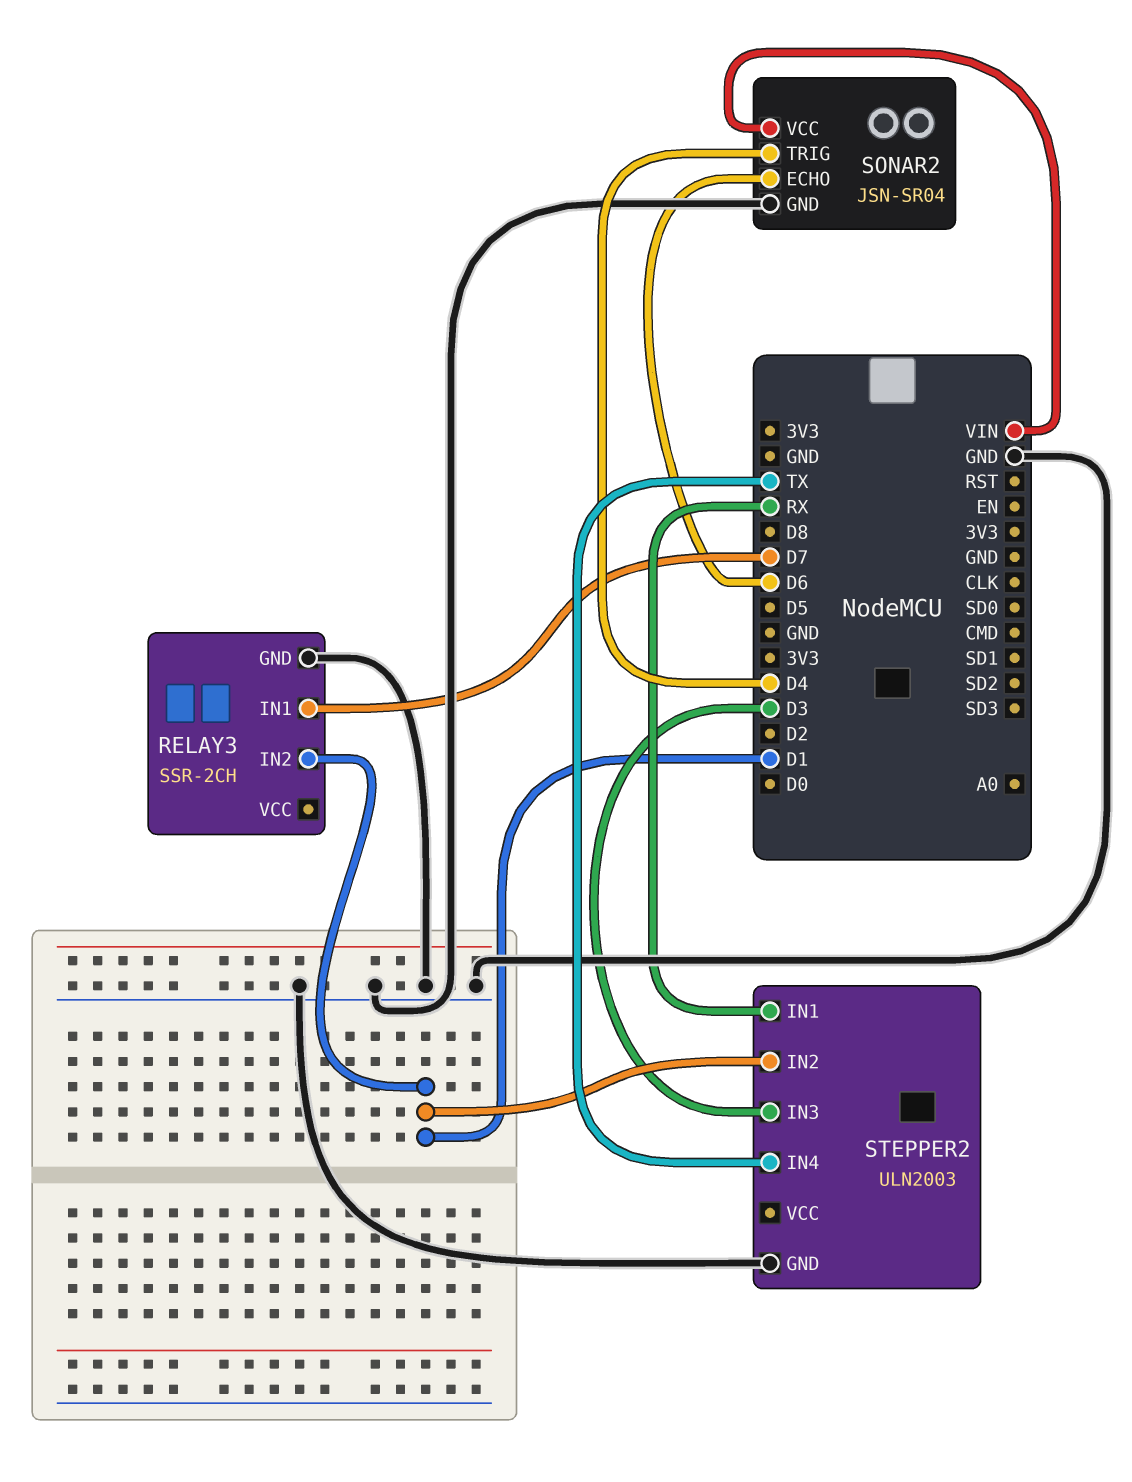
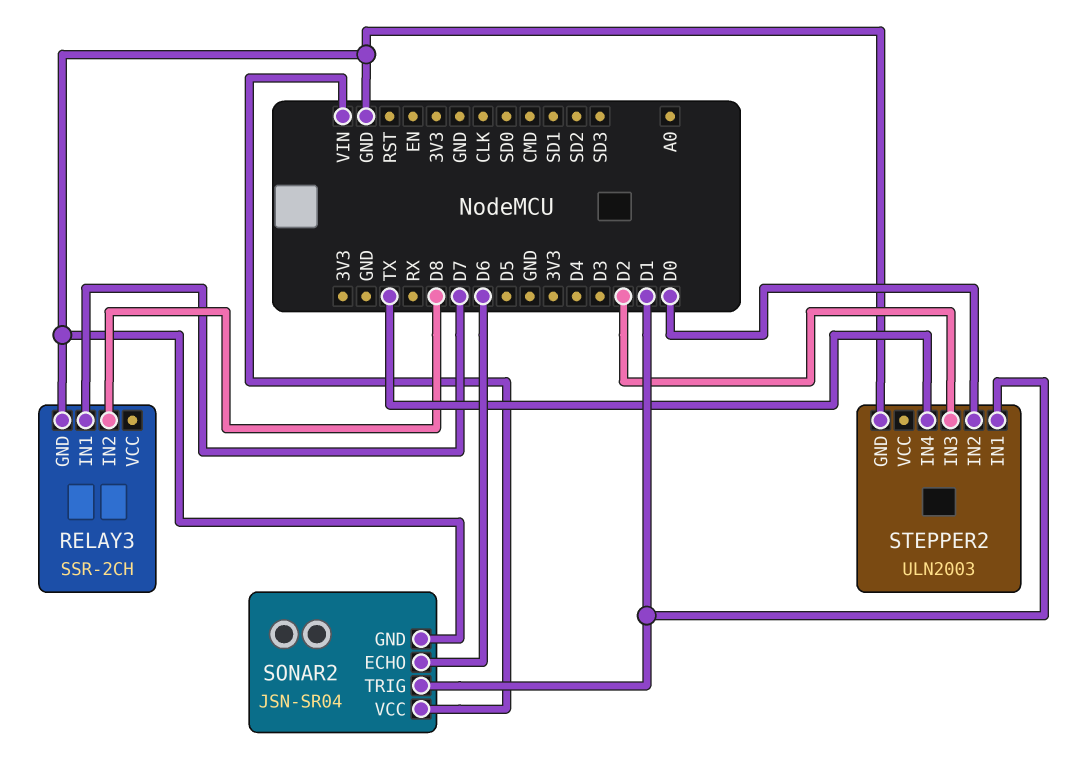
RELAY3 pin IN2: D1 -> D8
SONAR2 pin TRIG: D4 -> D1
STEPPER2 pin IN1: RX -> D1
STEPPER2 pin IN2: D1 -> D0
STEPPER2 pin IN3: D3 -> D2

